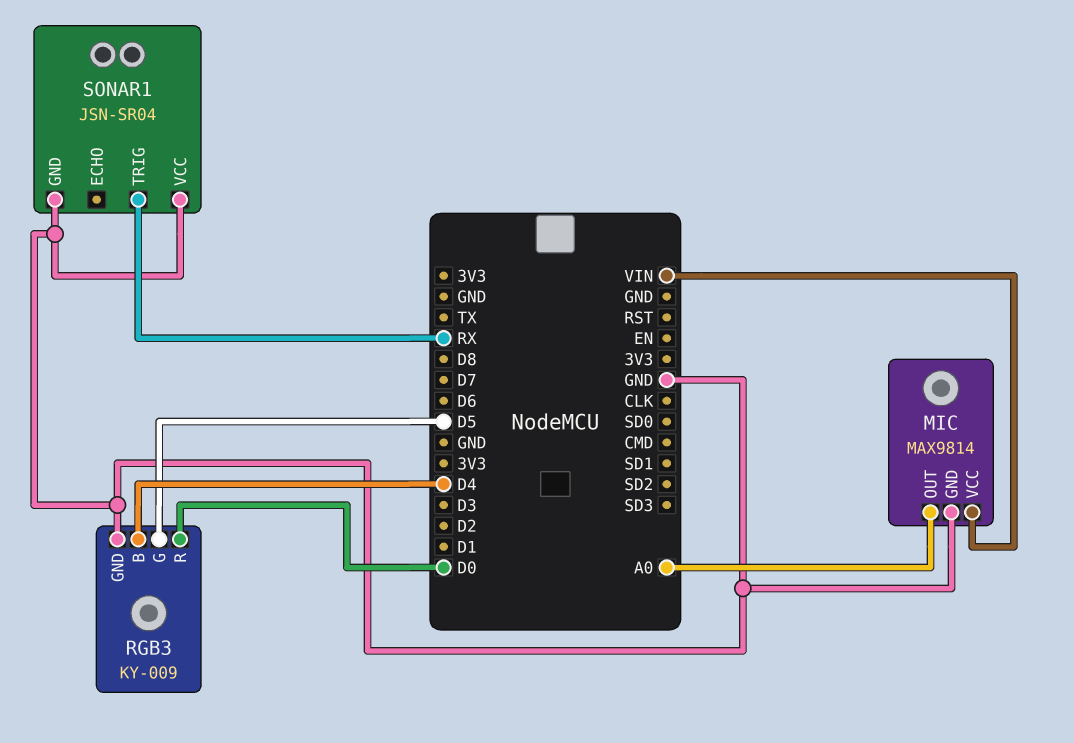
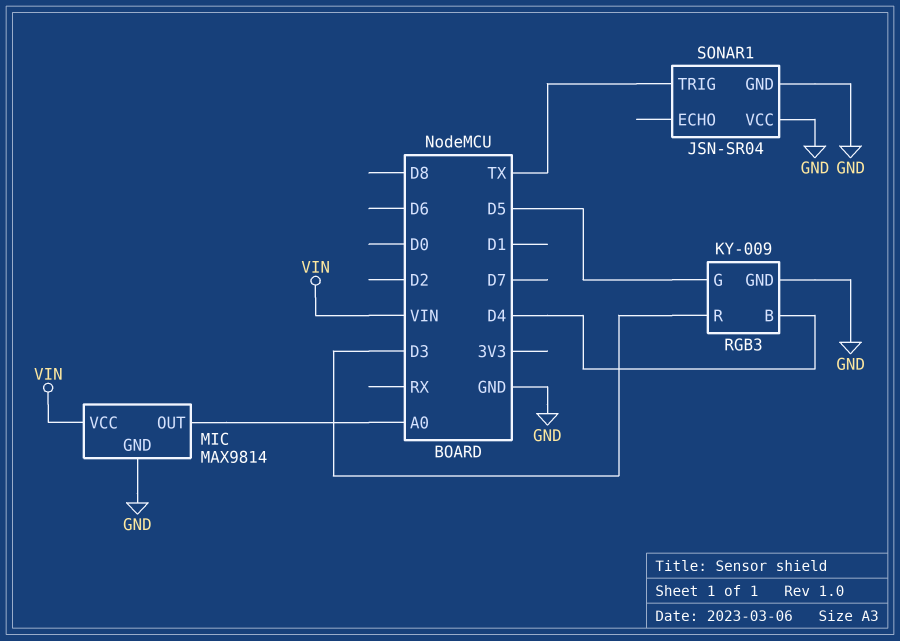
RGB3 pin R: D0 -> D3
SONAR1 pin TRIG: RX -> TX

